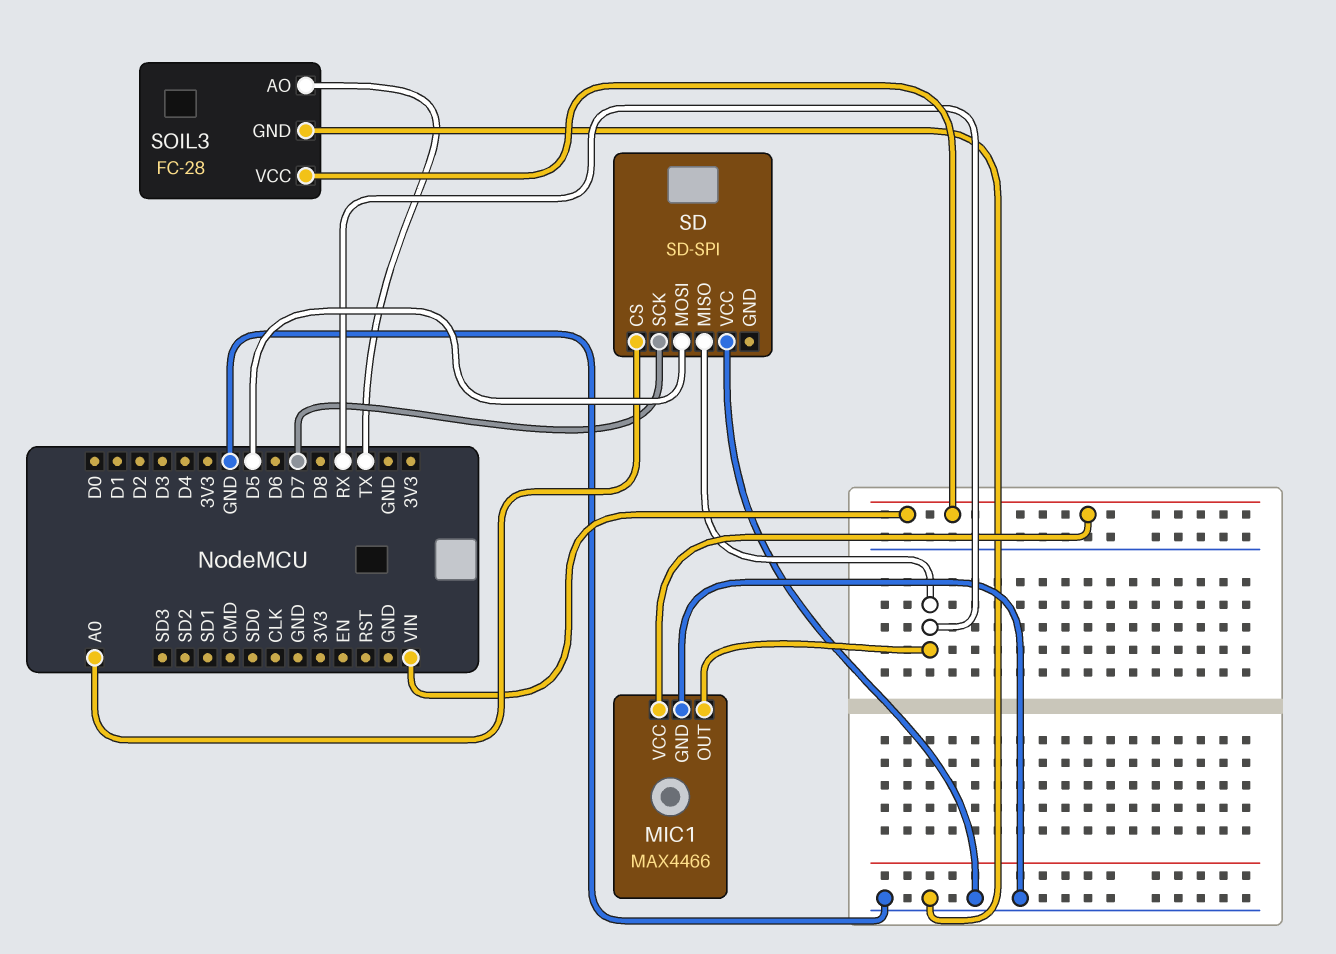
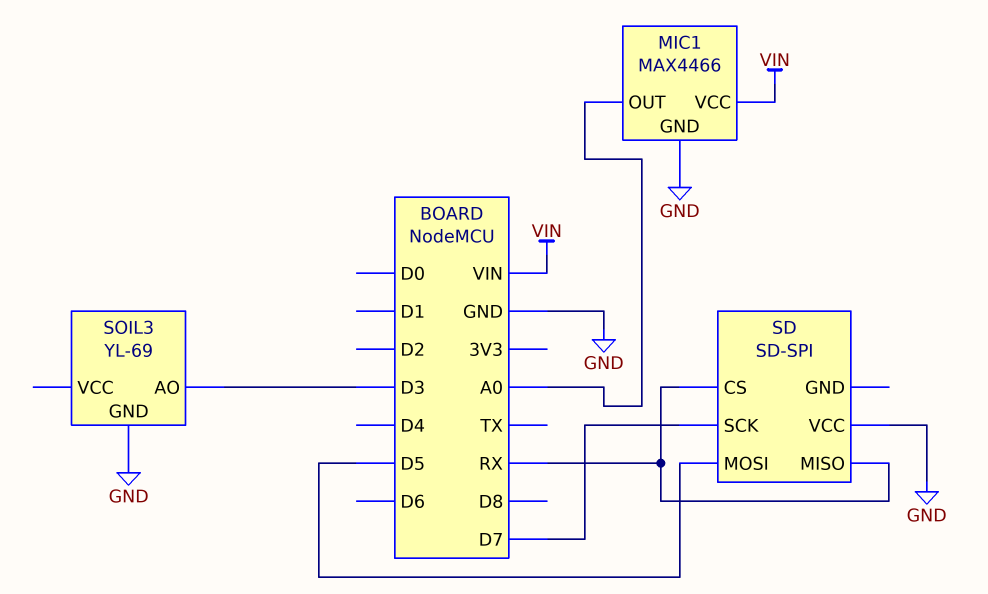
MIC1 pin OUT: RX -> A0
SD pin CS: A0 -> RX
SOIL3: FC-28 -> YL-69
SOIL3 pin AO: TX -> D3
SOIL3 pin VCC: VIN -> none

